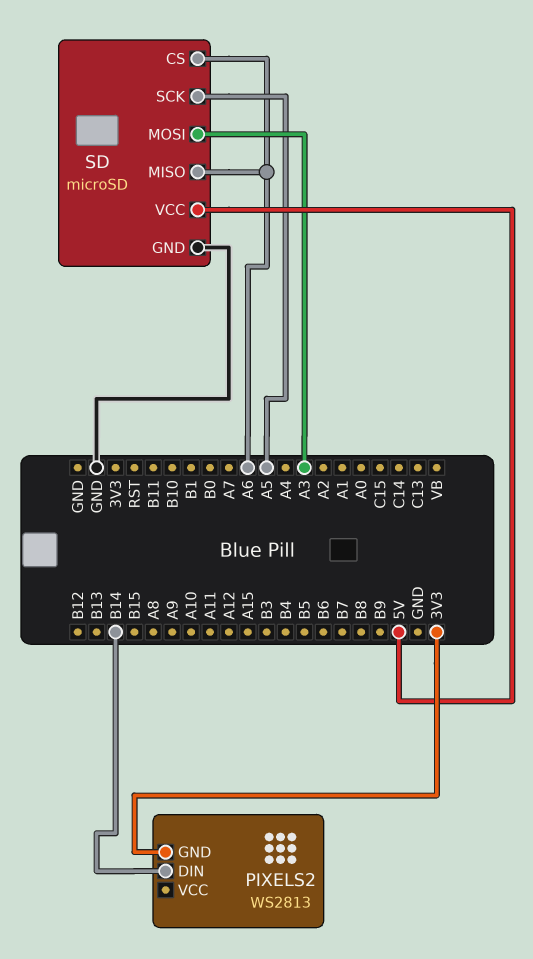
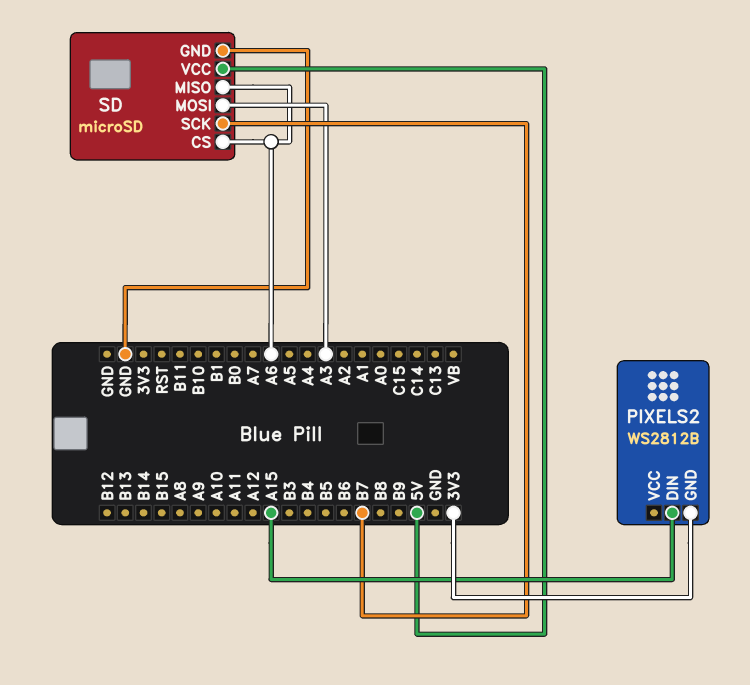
PIXELS2: WS2813 -> WS2812B
PIXELS2 pin DIN: B14 -> A15
SD pin SCK: A5 -> B7

